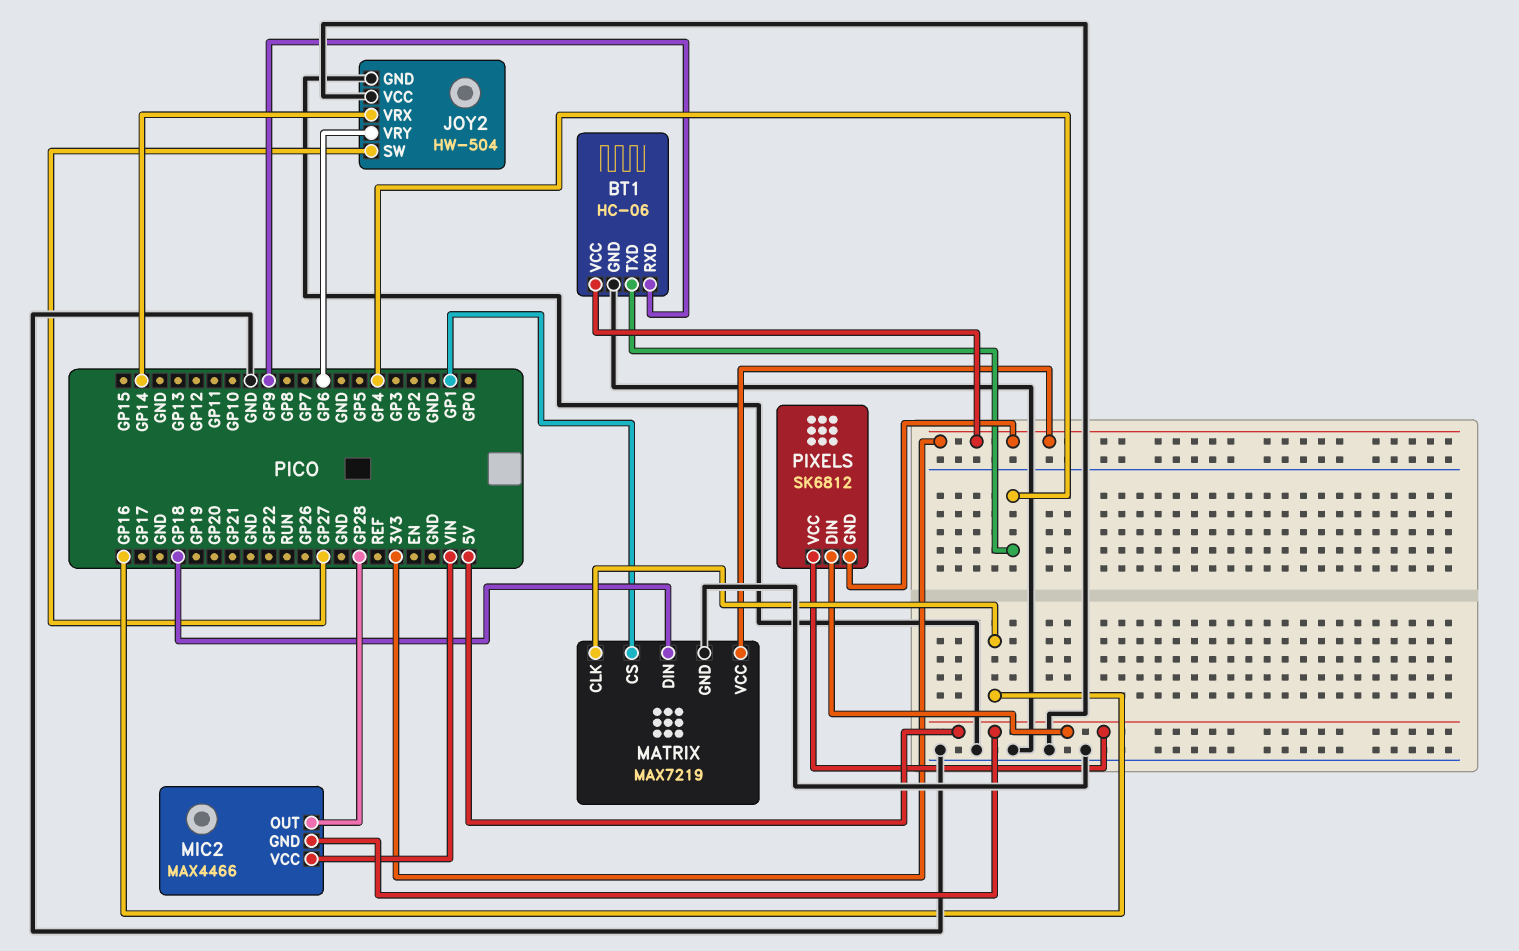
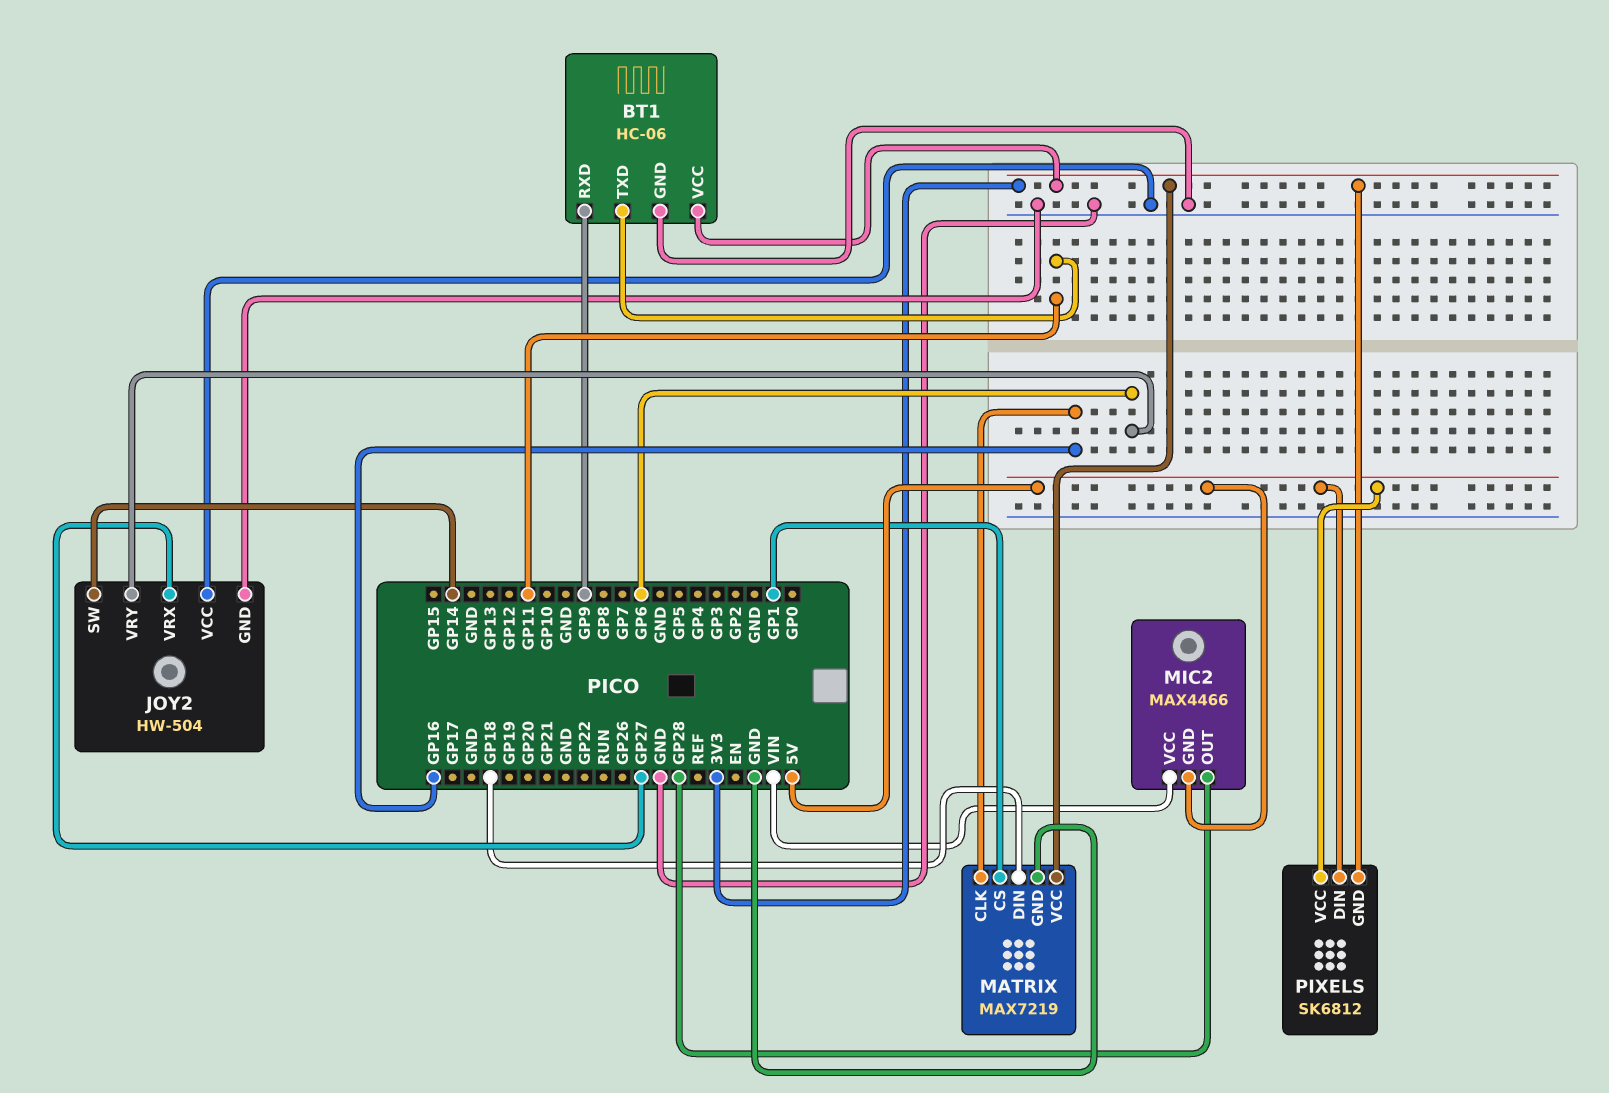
BT1 pin TXD: GP4 -> GP11
JOY2 pin SW: GP27 -> GP14
JOY2 pin VRX: GP14 -> GP27

